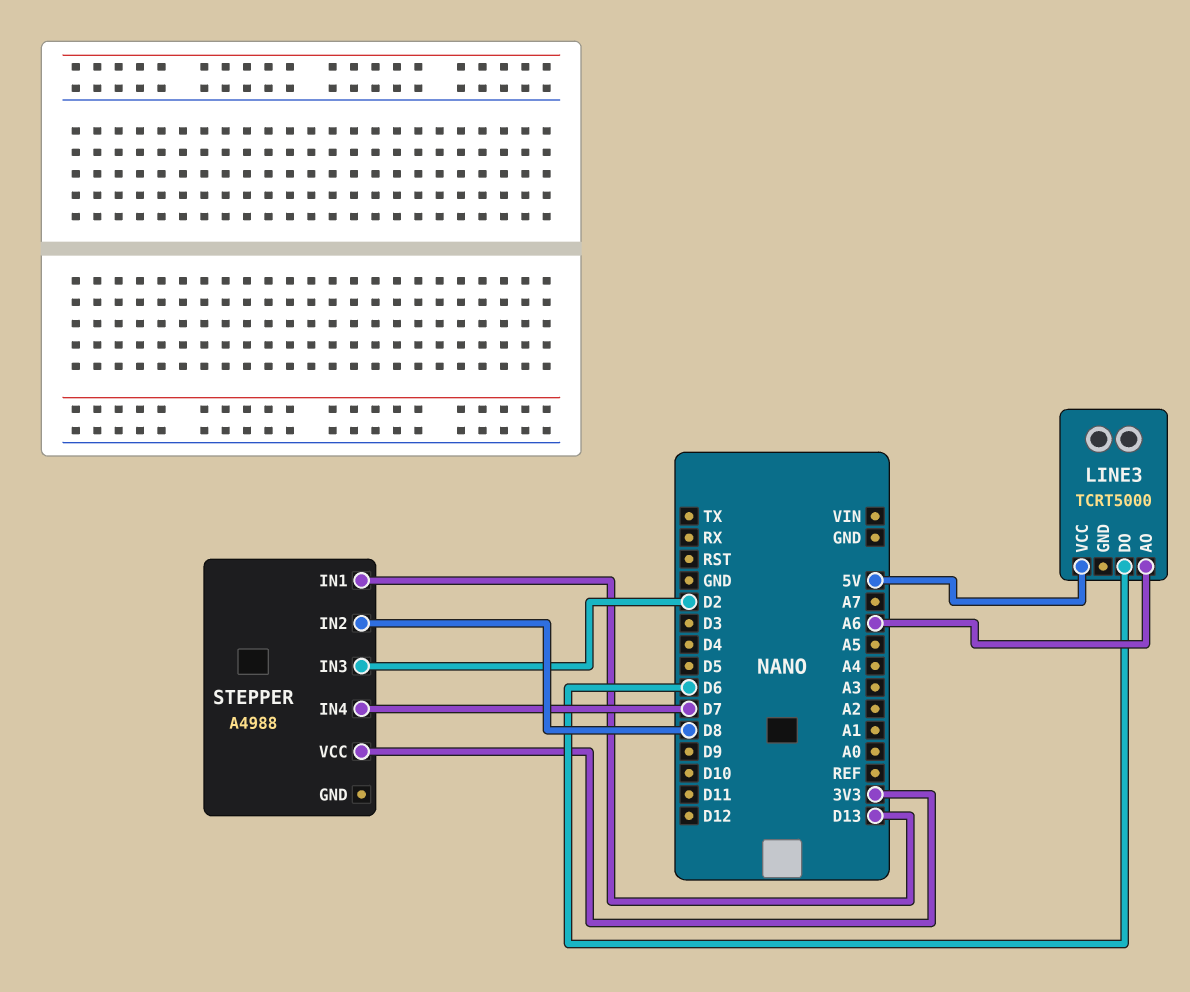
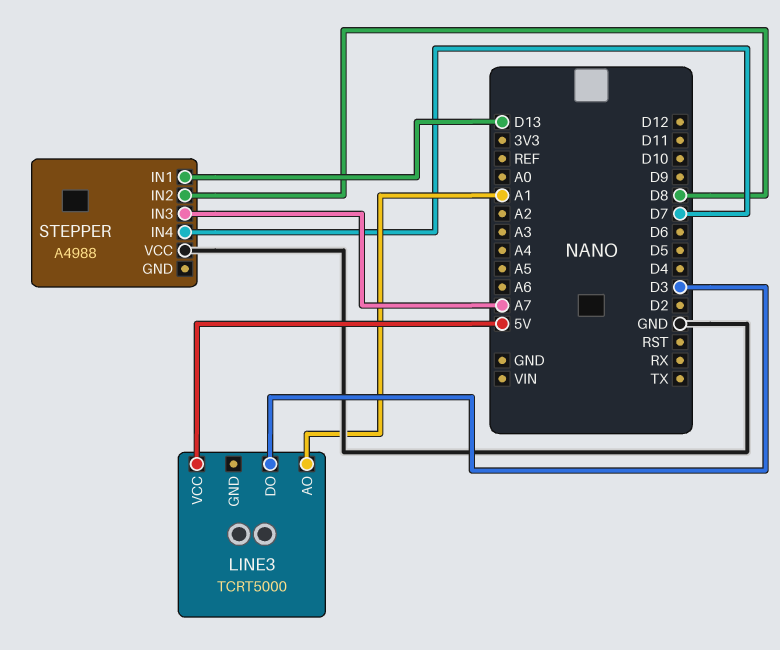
LINE3 pin AO: A6 -> A1
LINE3 pin DO: D6 -> D3
STEPPER pin IN3: D2 -> A7
STEPPER pin VCC: 3V3 -> GND

